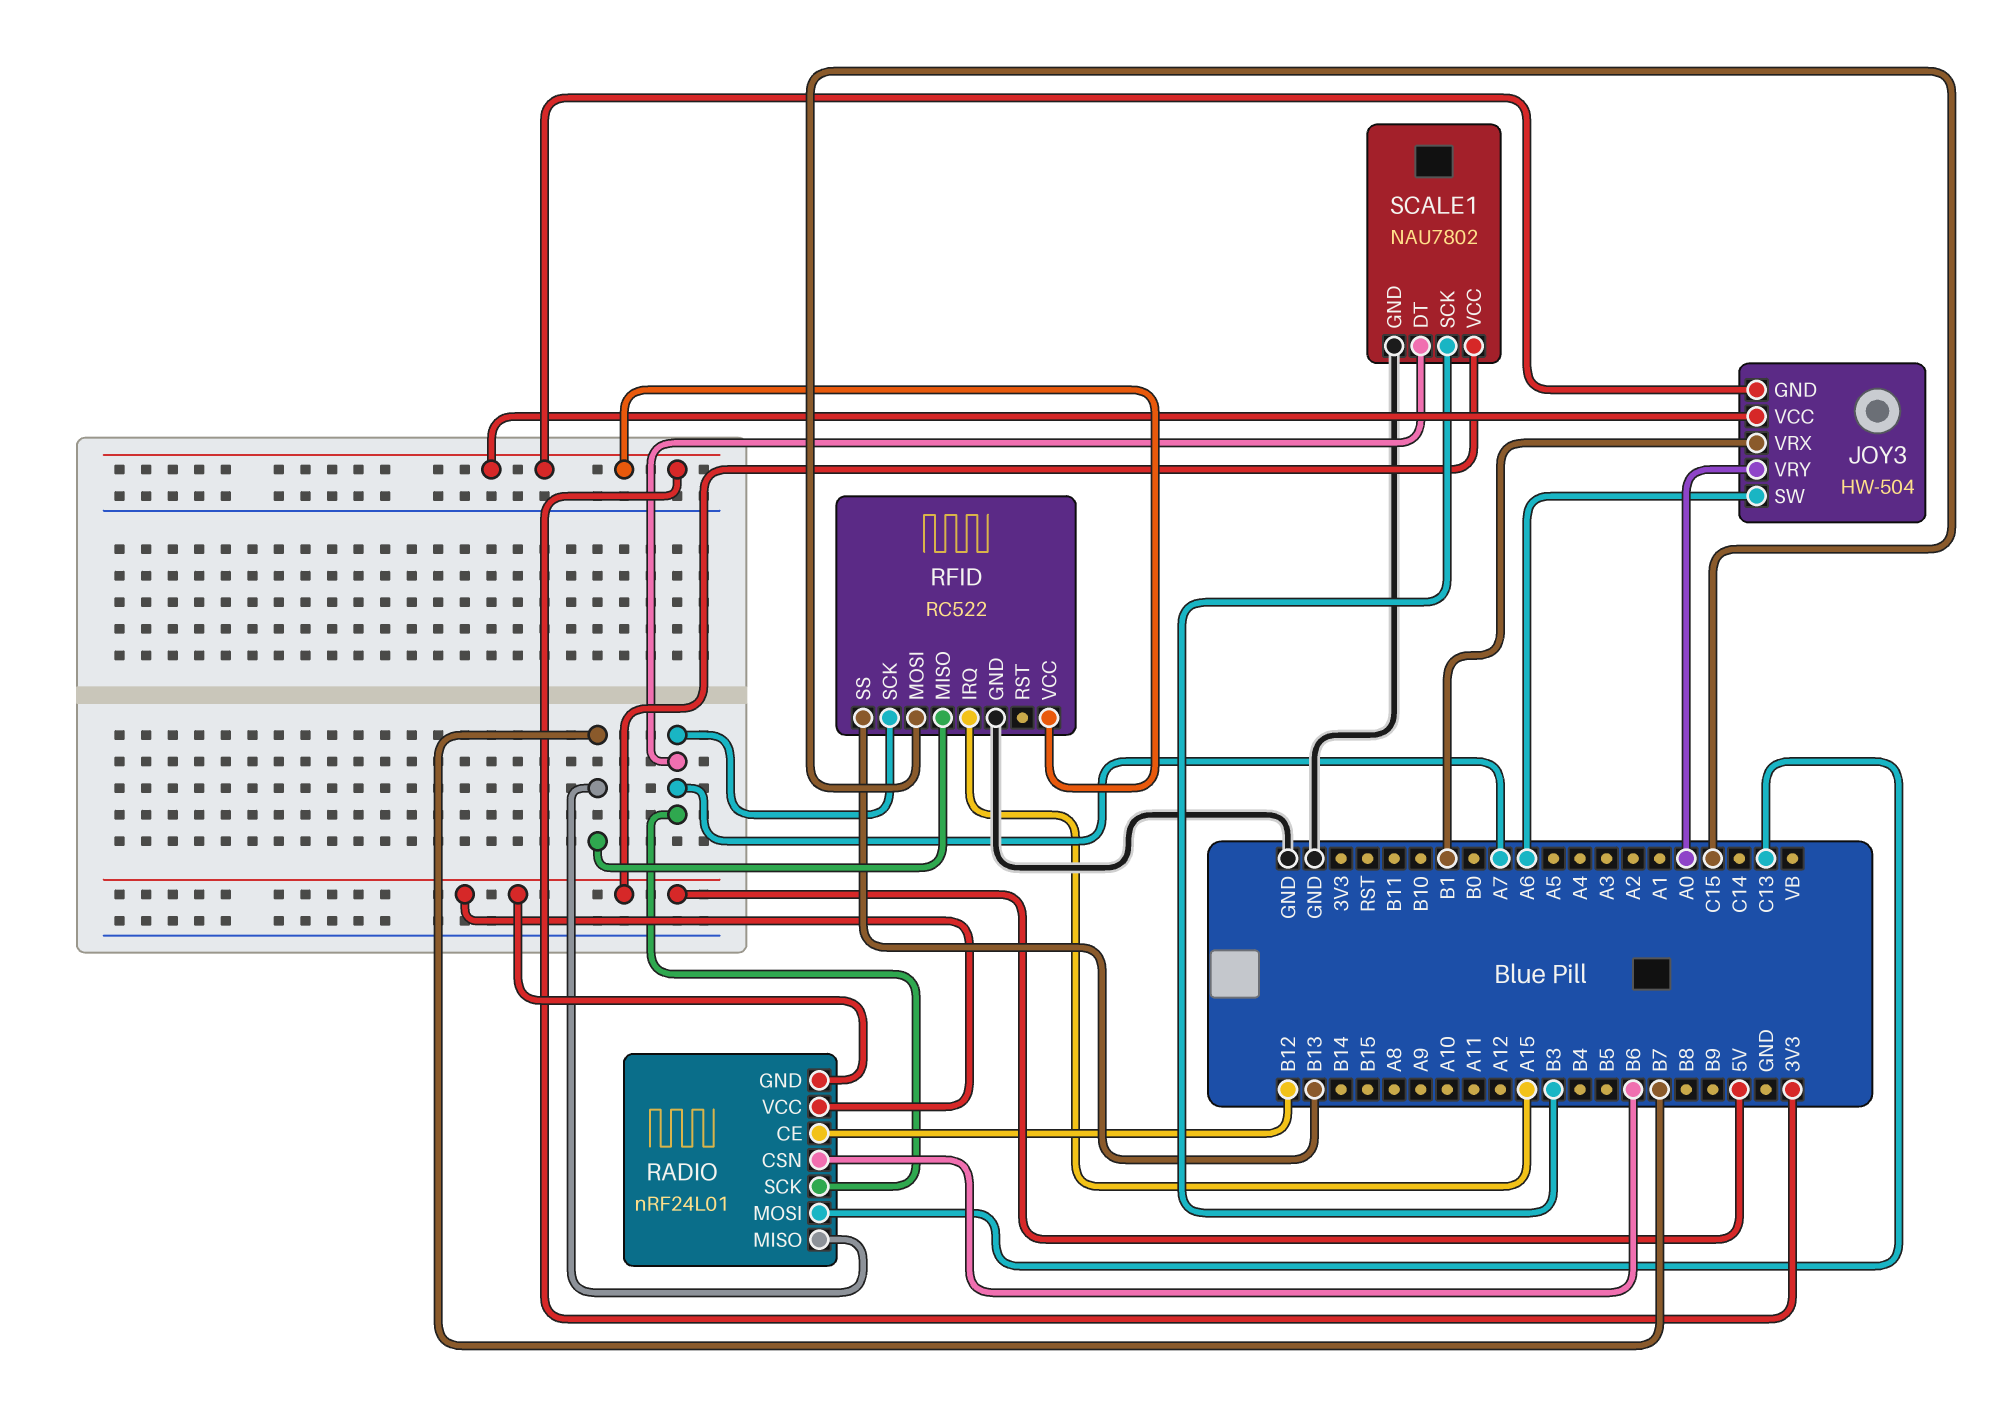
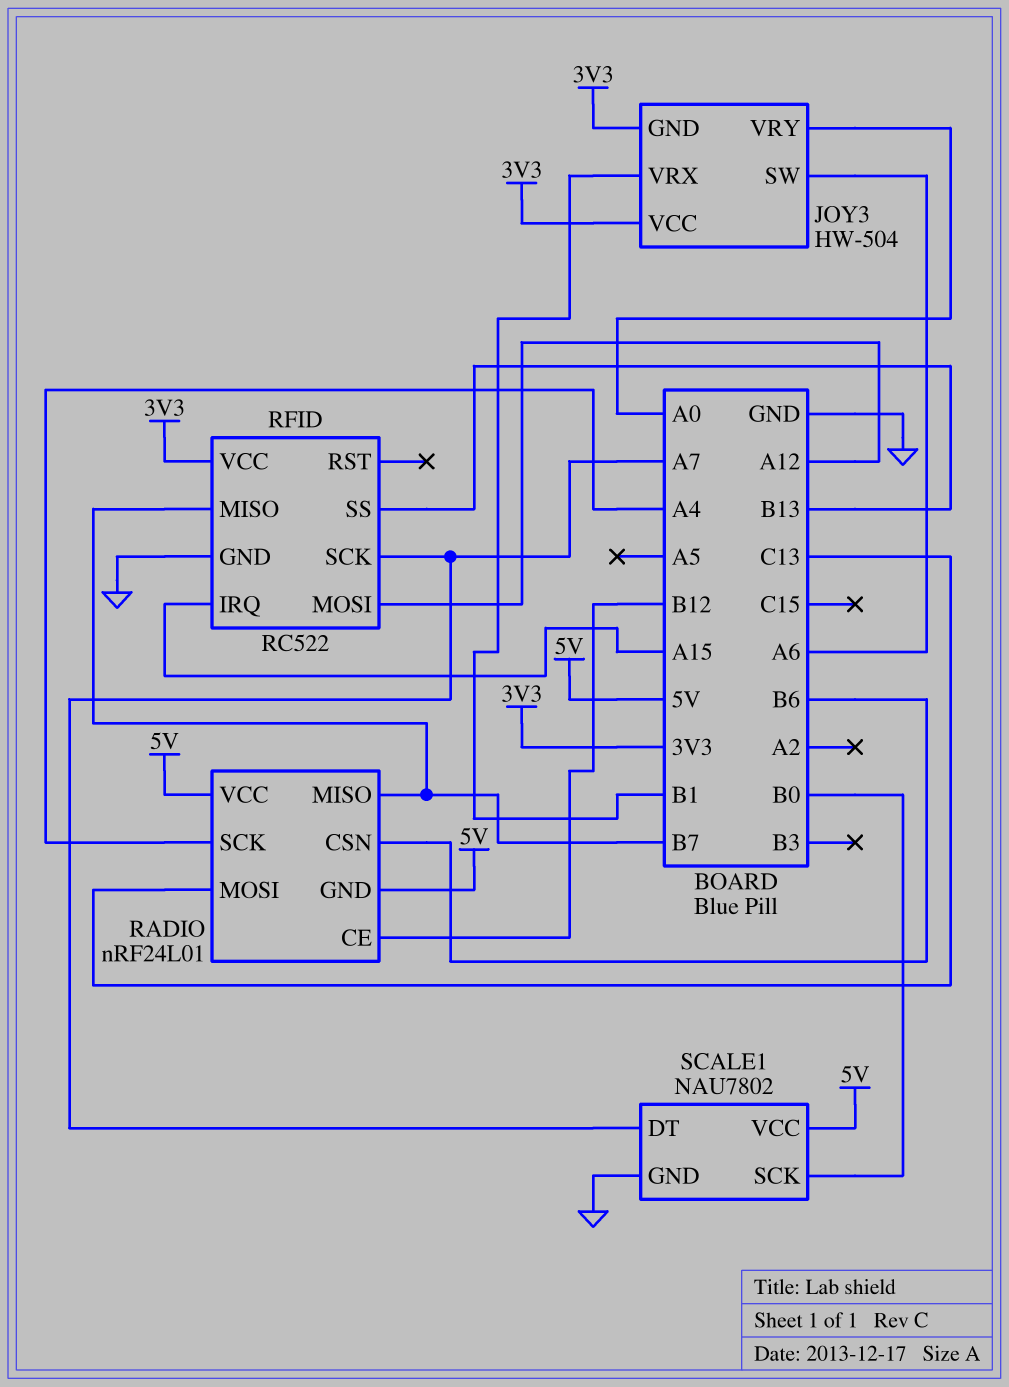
RADIO pin SCK: A7 -> A4
RFID pin MOSI: C15 -> A12
SCALE1 pin SCK: B3 -> B0

